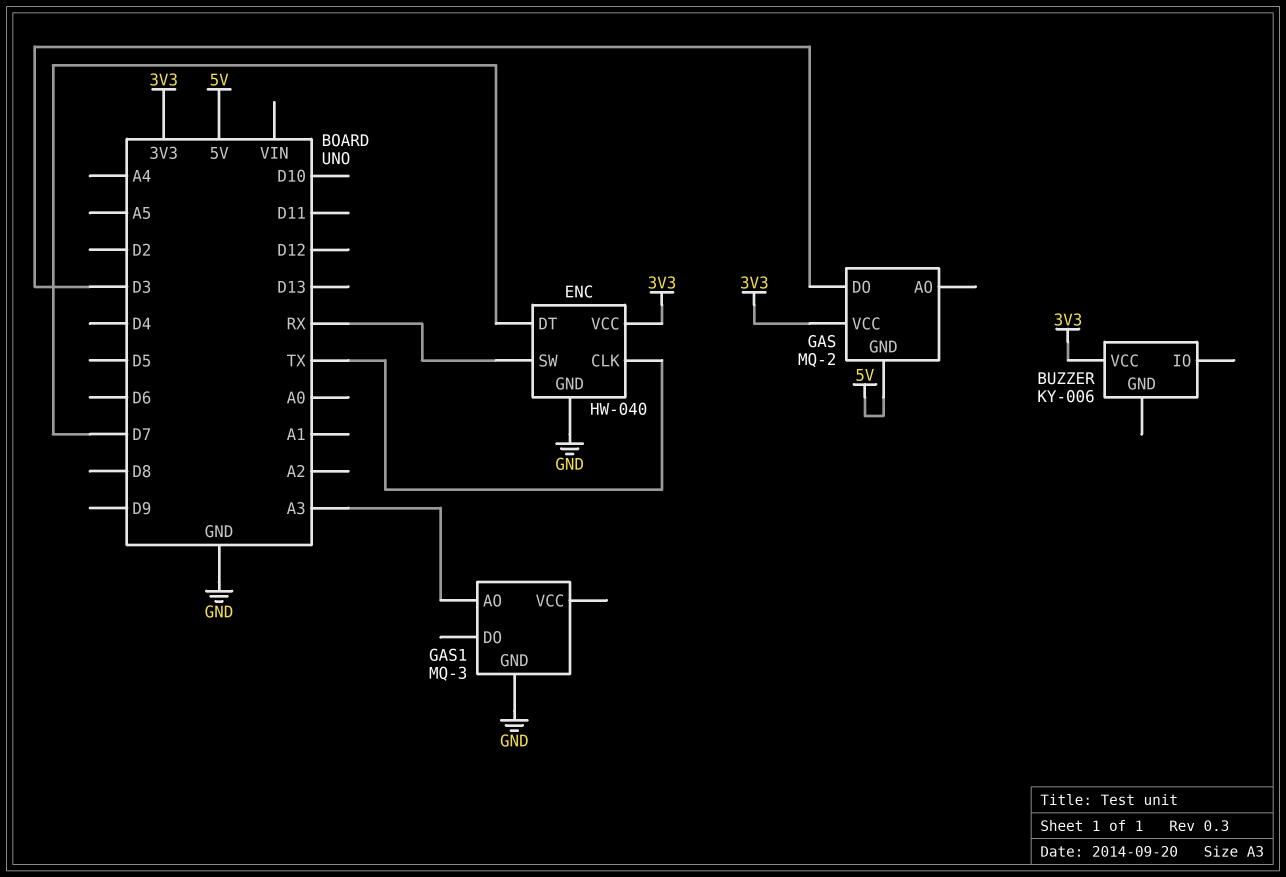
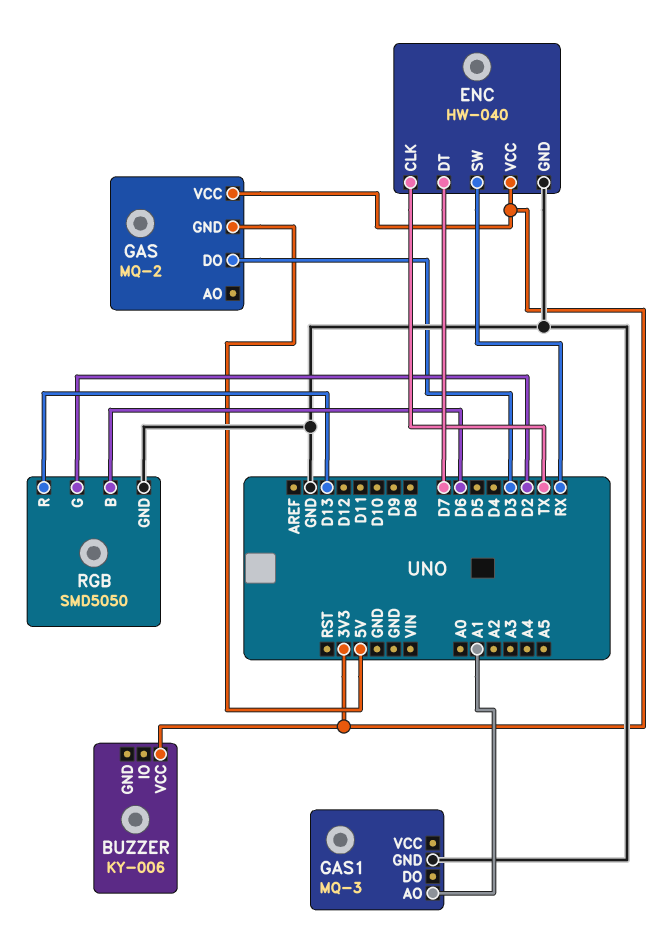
GAS1 pin AO: A3 -> A1
RGB: none -> SMD5050
RGB pin B: none -> D6
RGB pin G: none -> D2
RGB pin GND: none -> GND
RGB pin R: none -> D13

